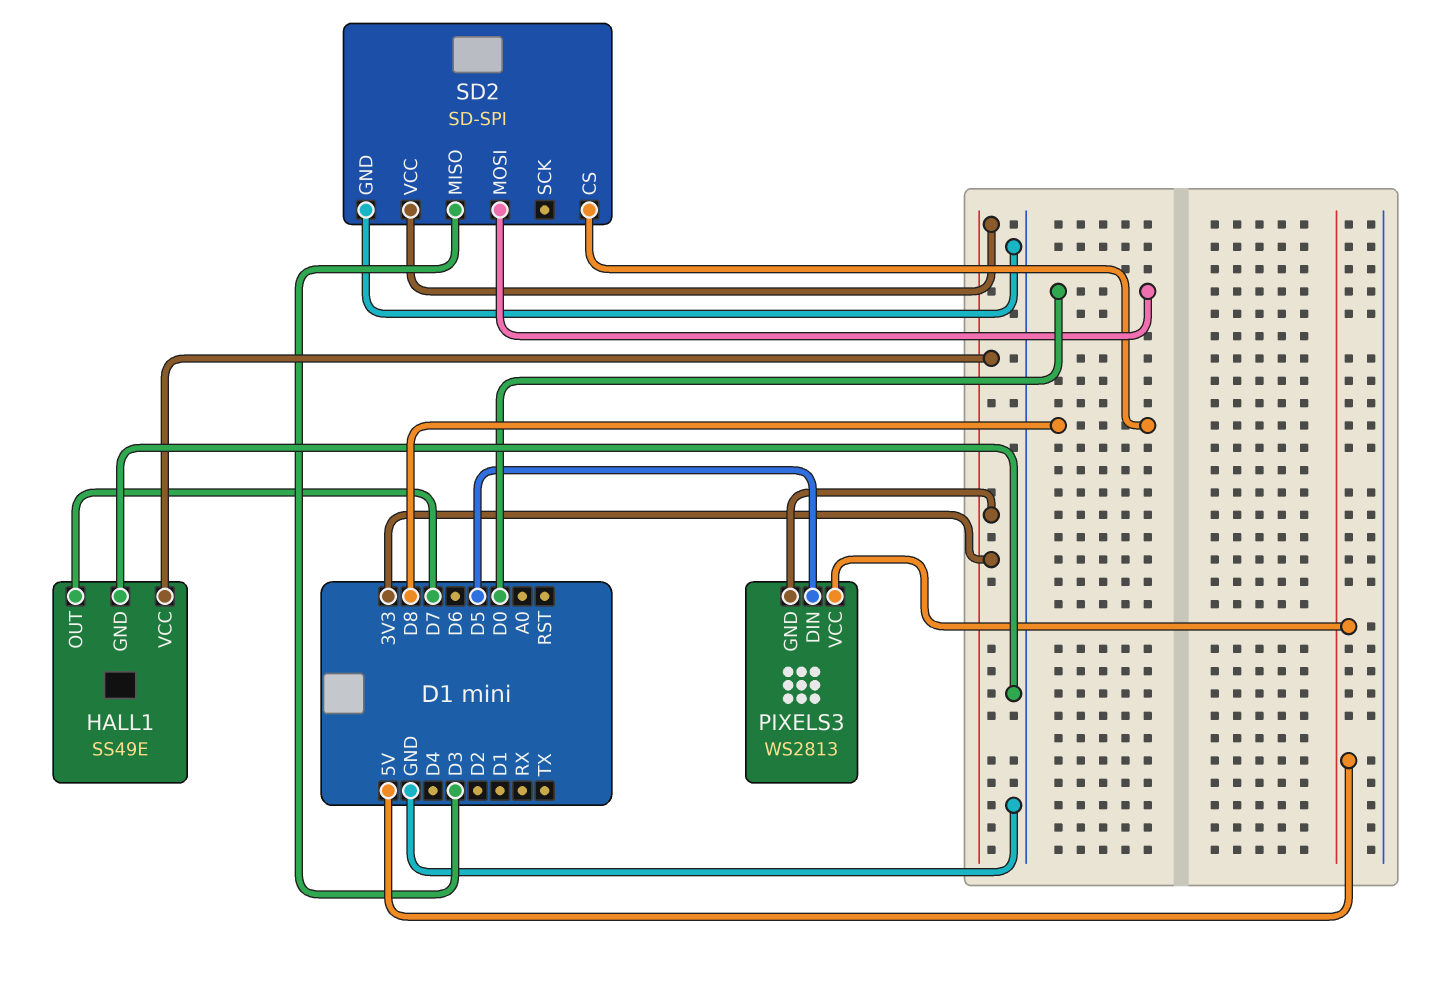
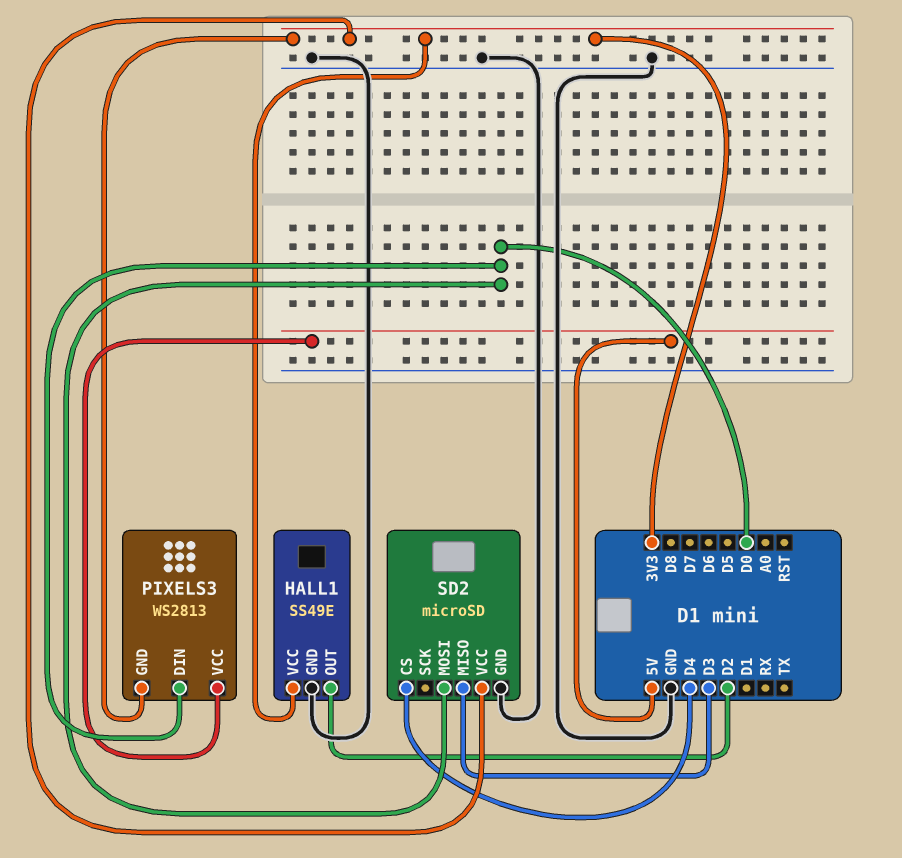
HALL1 pin OUT: D7 -> D2
PIXELS3 pin DIN: D5 -> D0
SD2: SD-SPI -> microSD
SD2 pin CS: D8 -> D4

